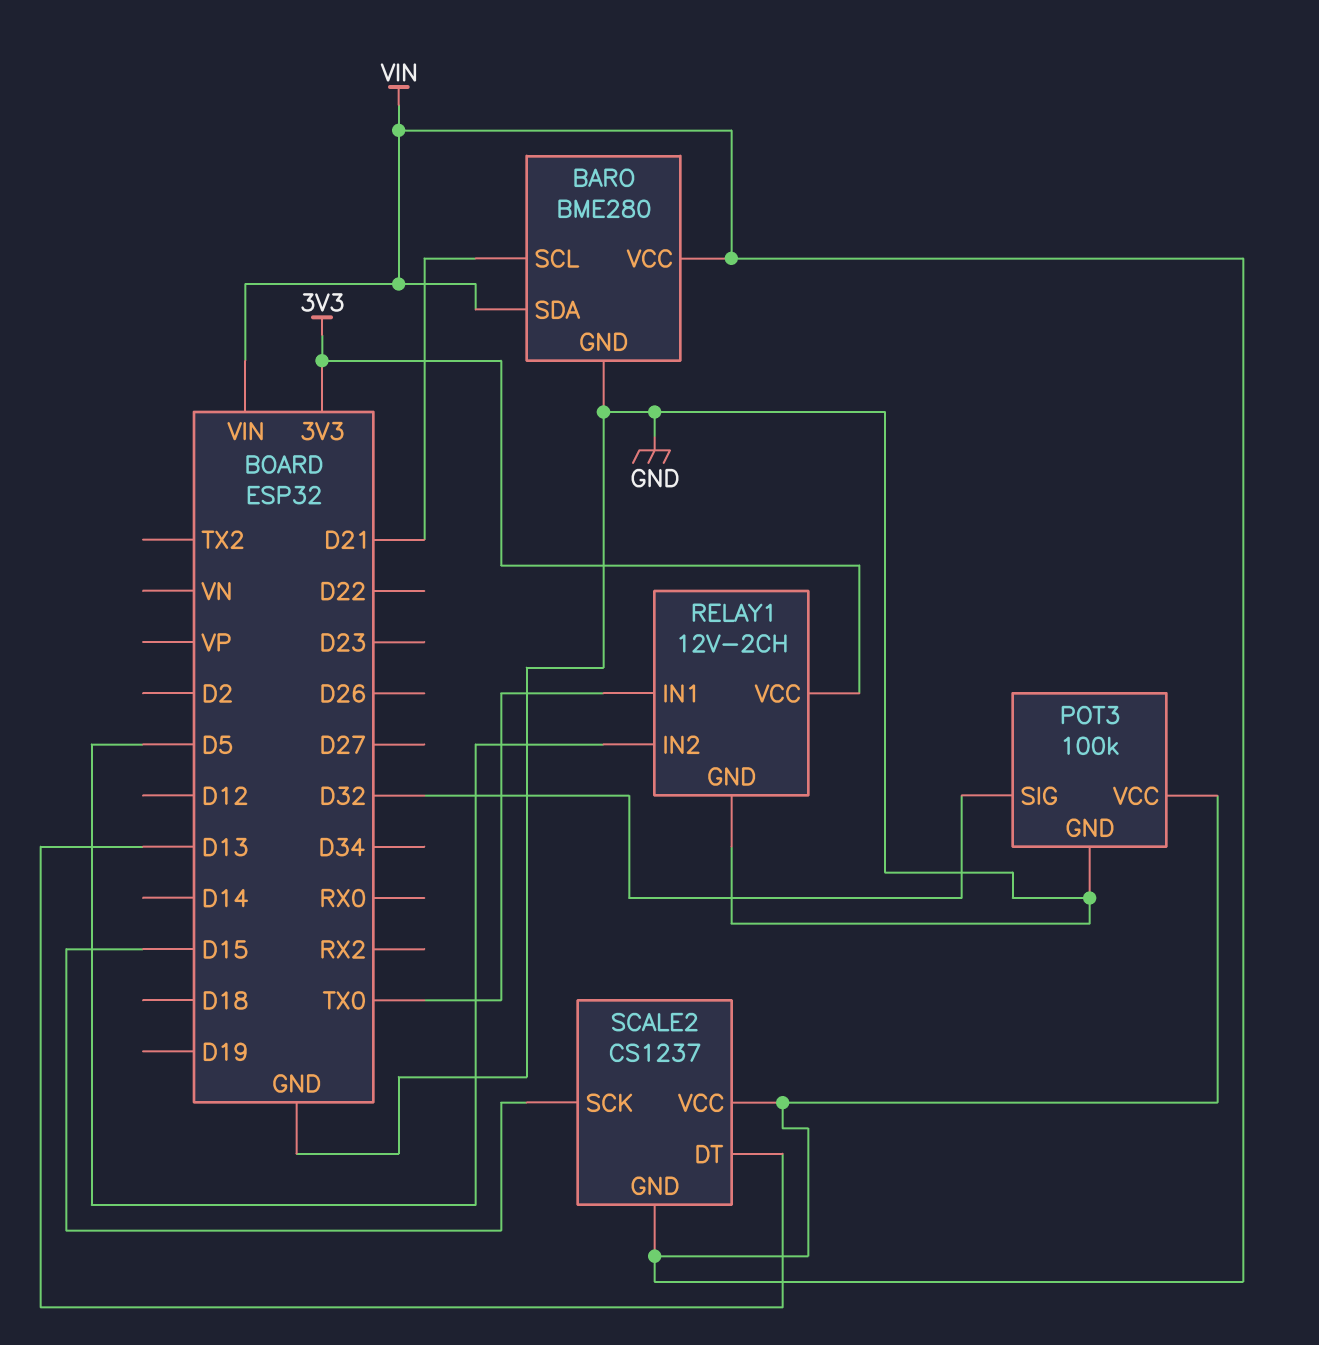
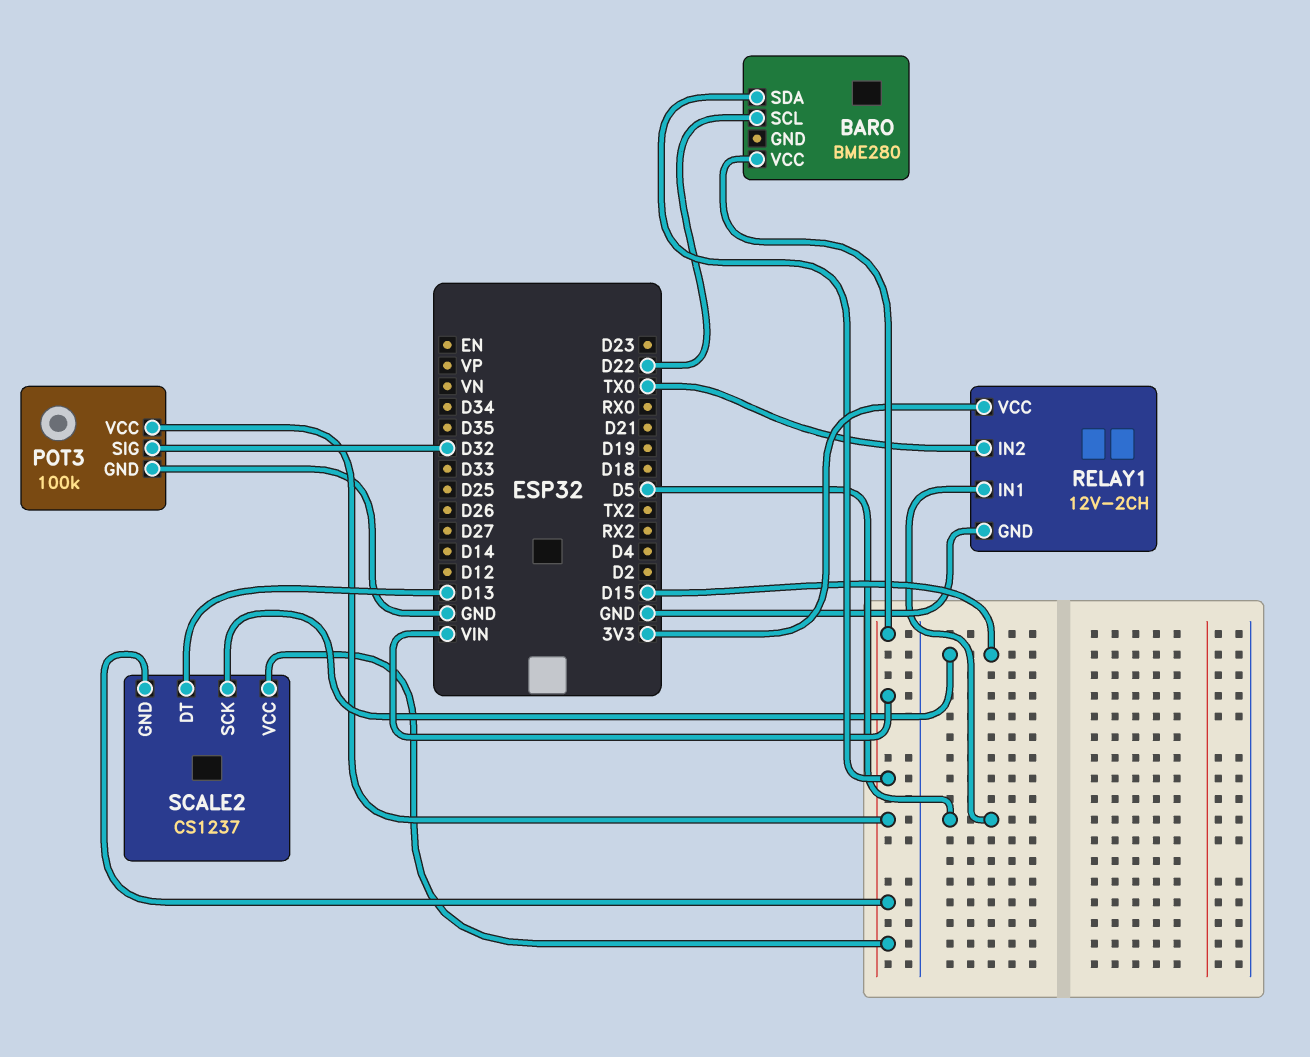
BARO pin GND: GND -> none
BARO pin SCL: D21 -> D22
RELAY1 pin IN1: TX0 -> D5
RELAY1 pin IN2: D5 -> TX0

